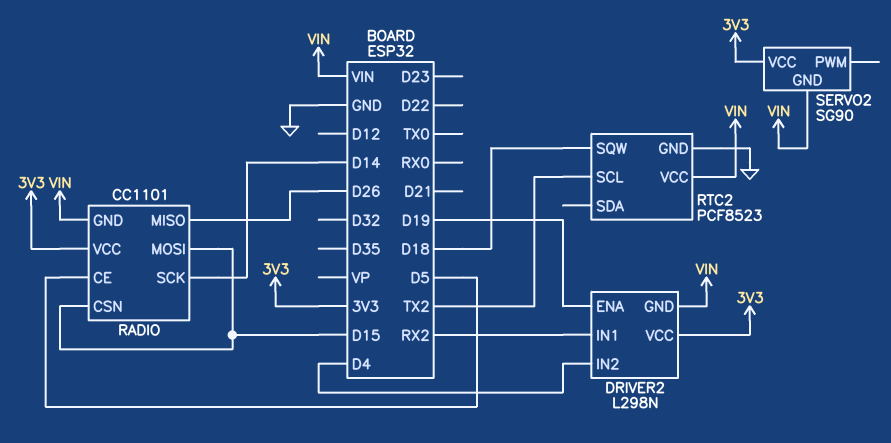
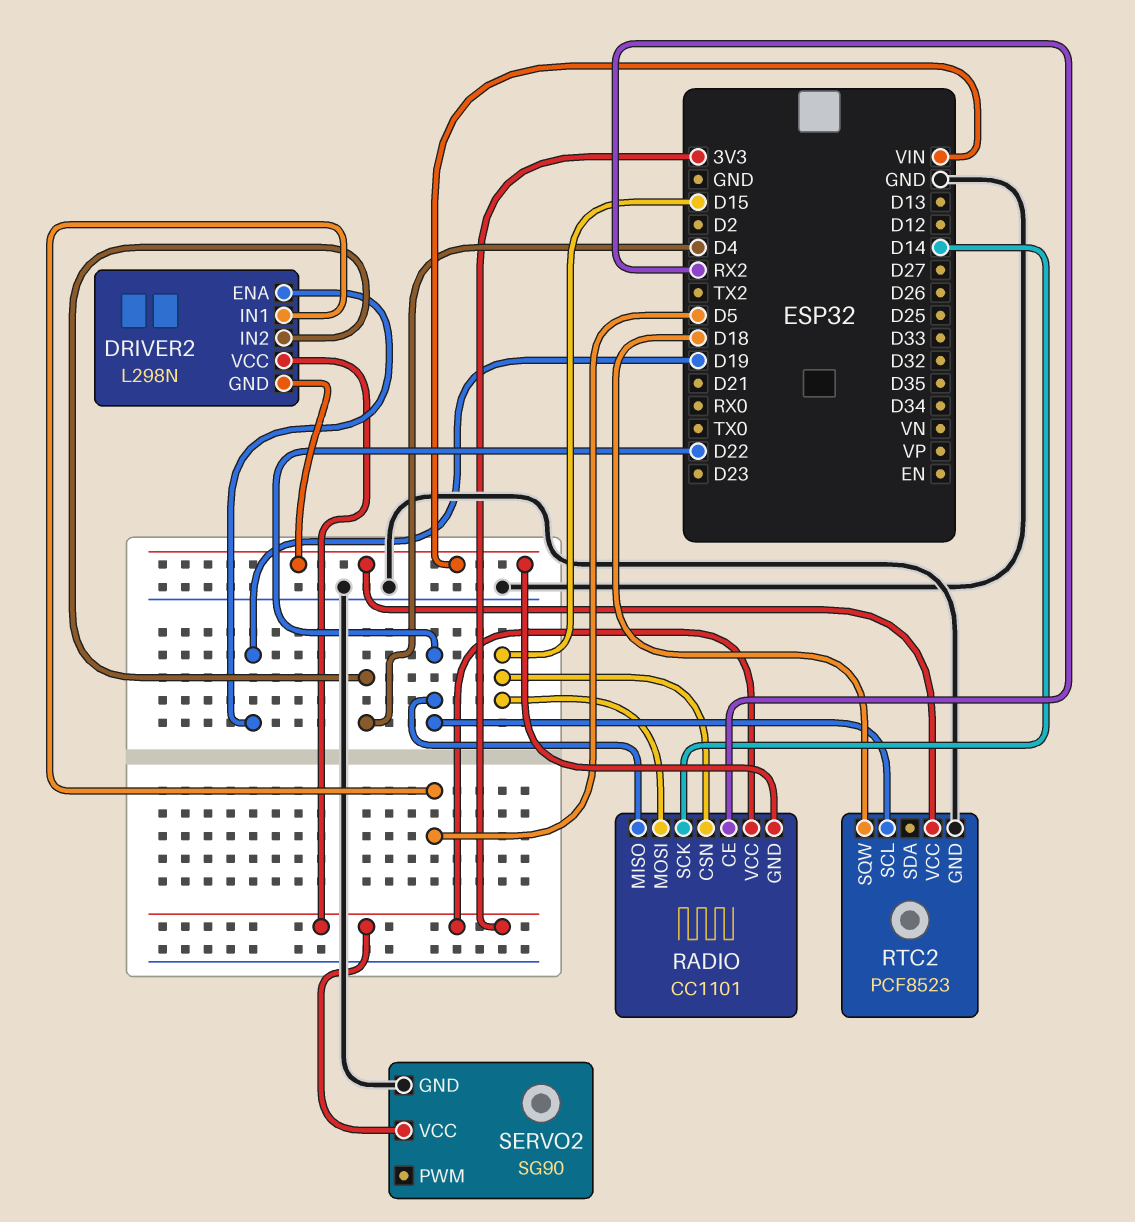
DRIVER2 pin IN1: RX2 -> D5
RADIO pin CE: D5 -> RX2
RADIO pin MISO: D26 -> D22
RTC2 pin SCL: TX2 -> D22
SERVO2 pin GND: VIN -> GND

